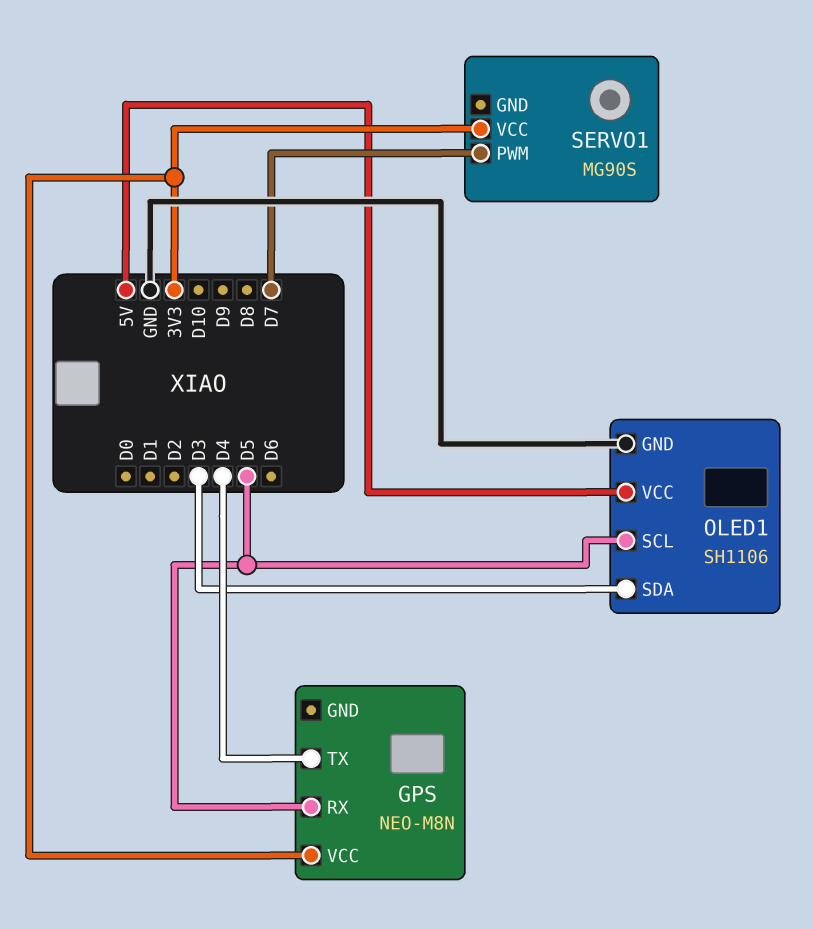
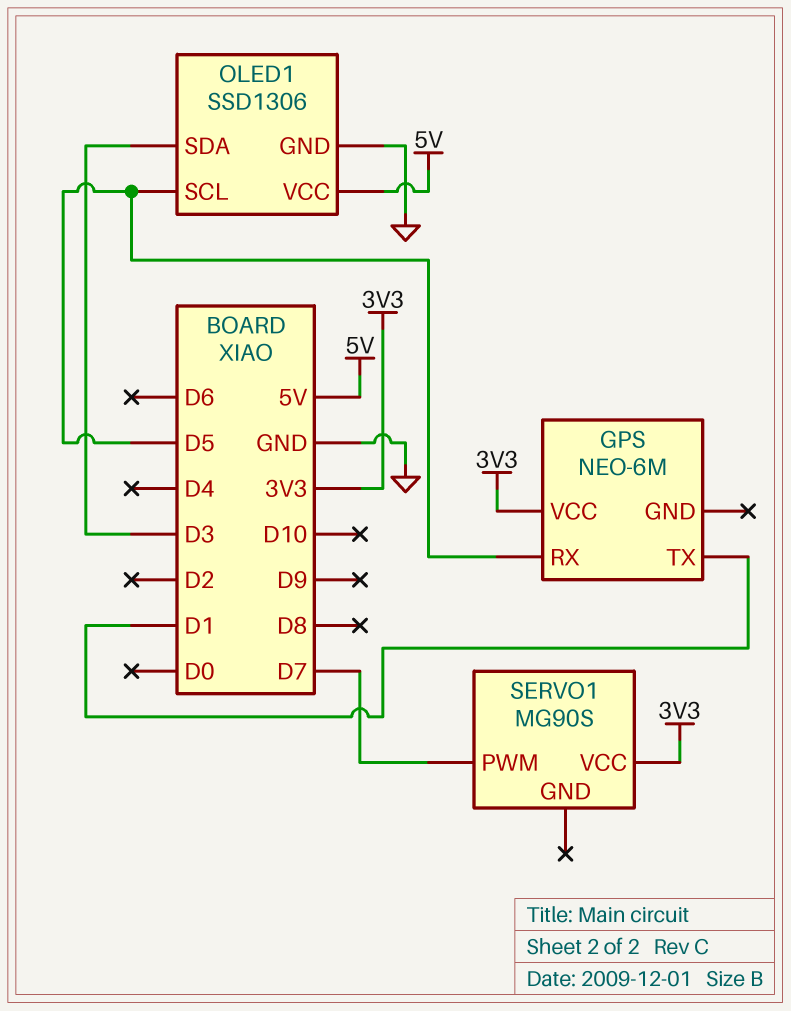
GPS: NEO-M8N -> NEO-6M
GPS pin TX: D4 -> D1
OLED1: SH1106 -> SSD1306

